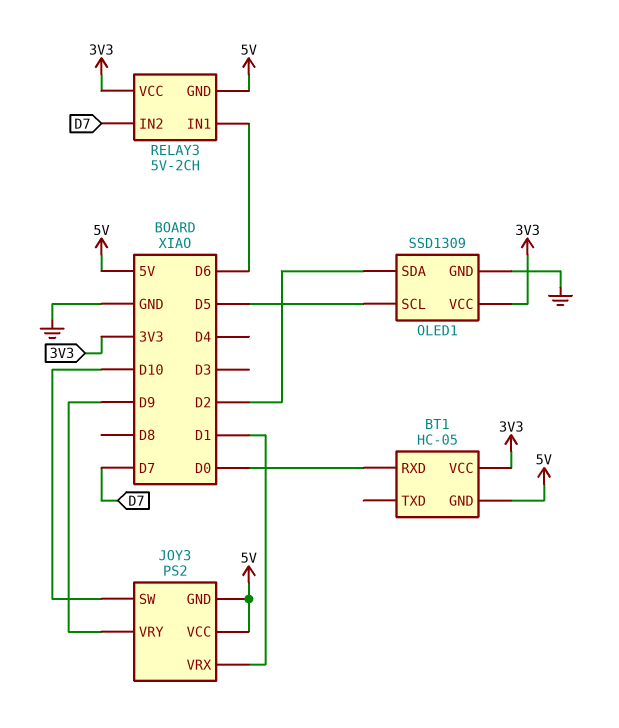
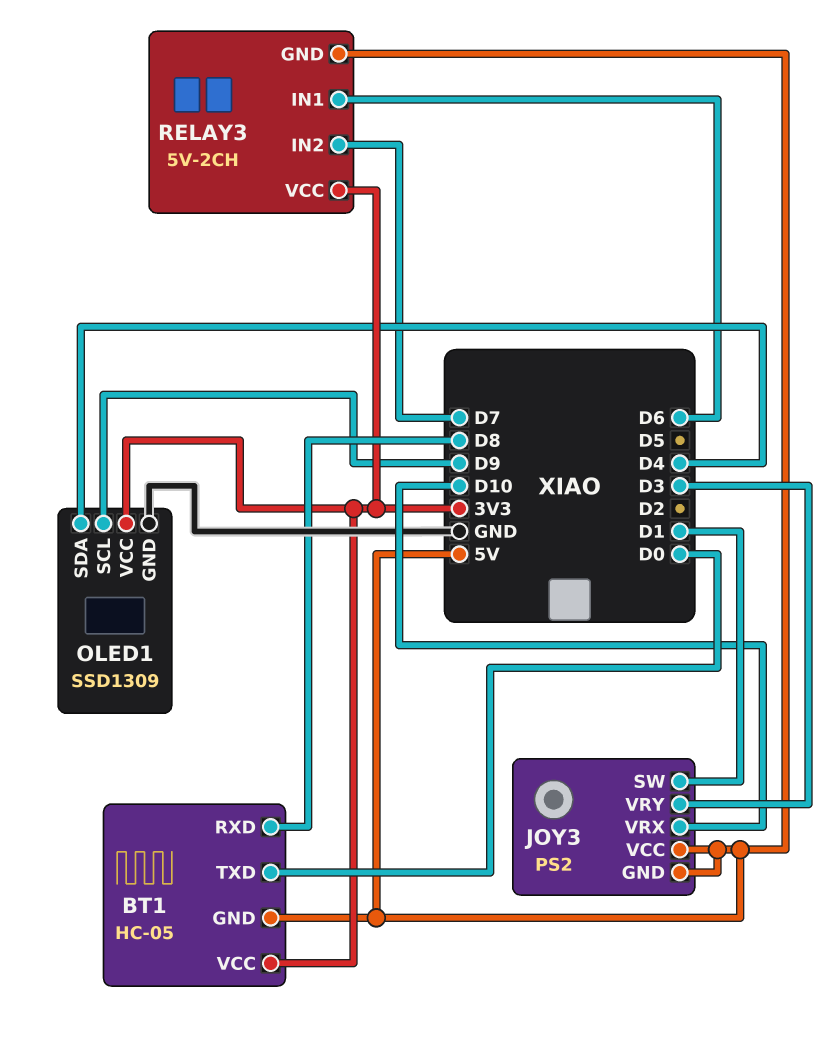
BT1 pin RXD: D0 -> D8
BT1 pin TXD: none -> D0
JOY3 pin SW: D10 -> D1
JOY3 pin VRX: D1 -> D10
JOY3 pin VRY: D9 -> D3
OLED1 pin SCL: D5 -> D9
OLED1 pin SDA: D2 -> D4

